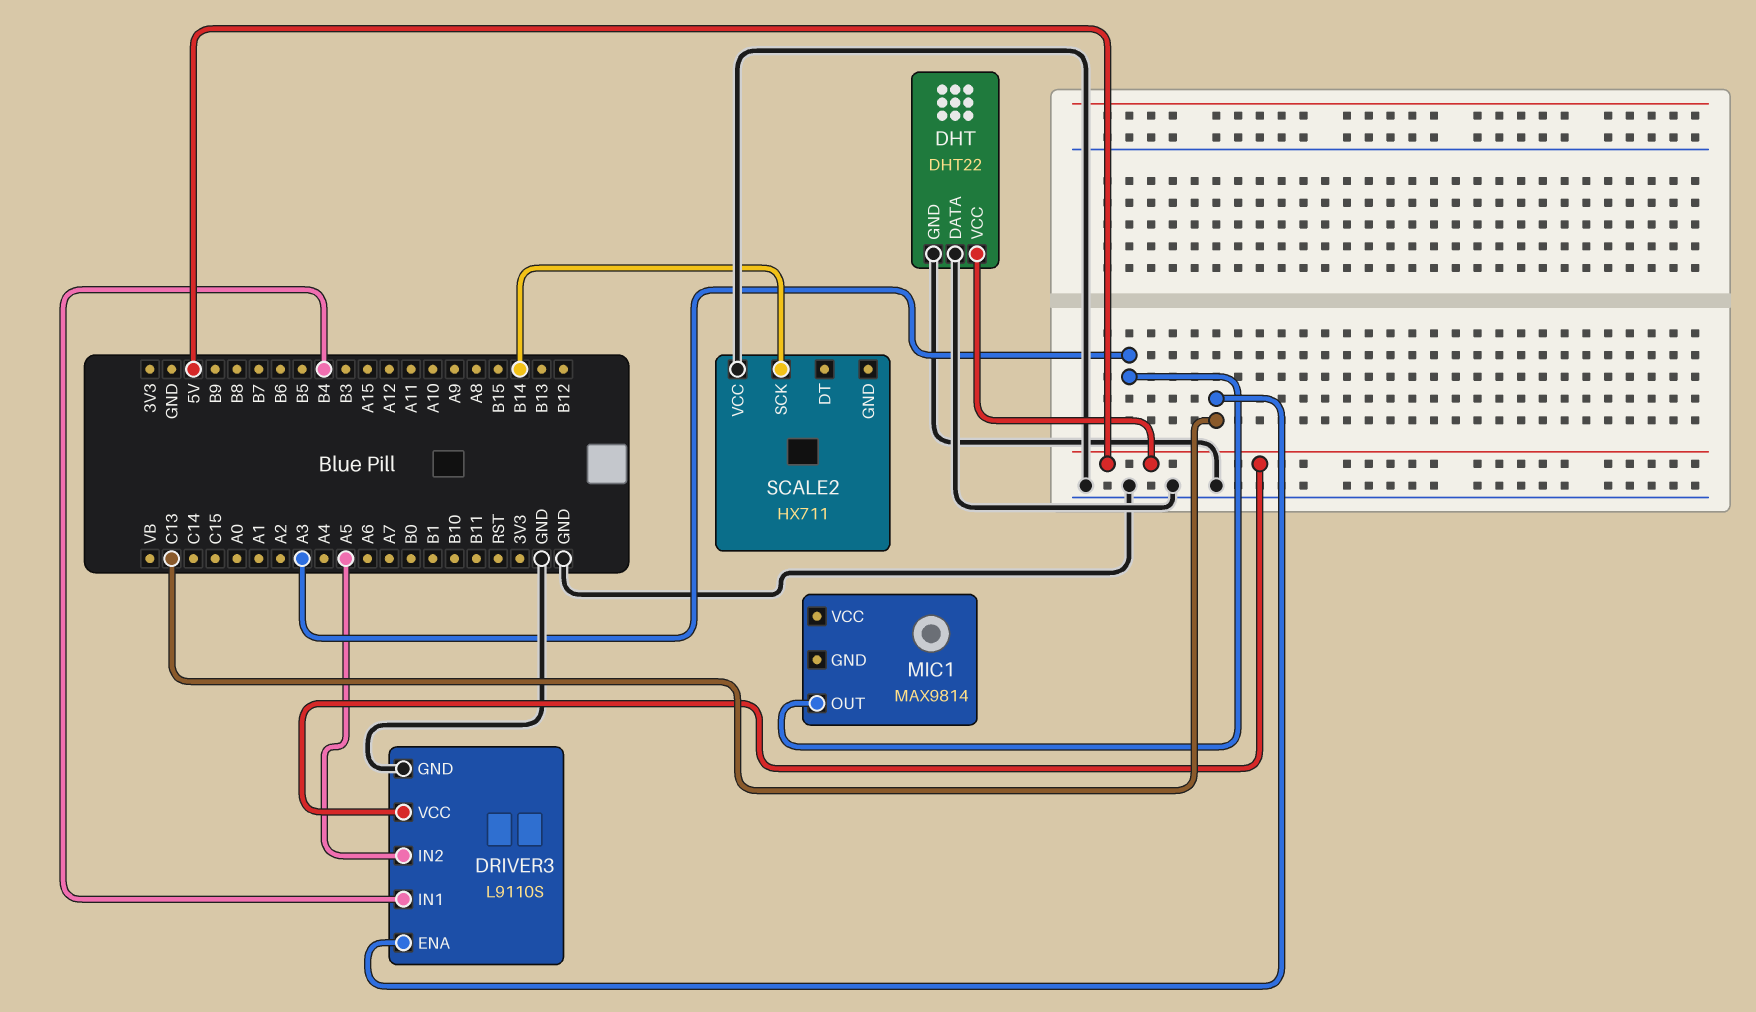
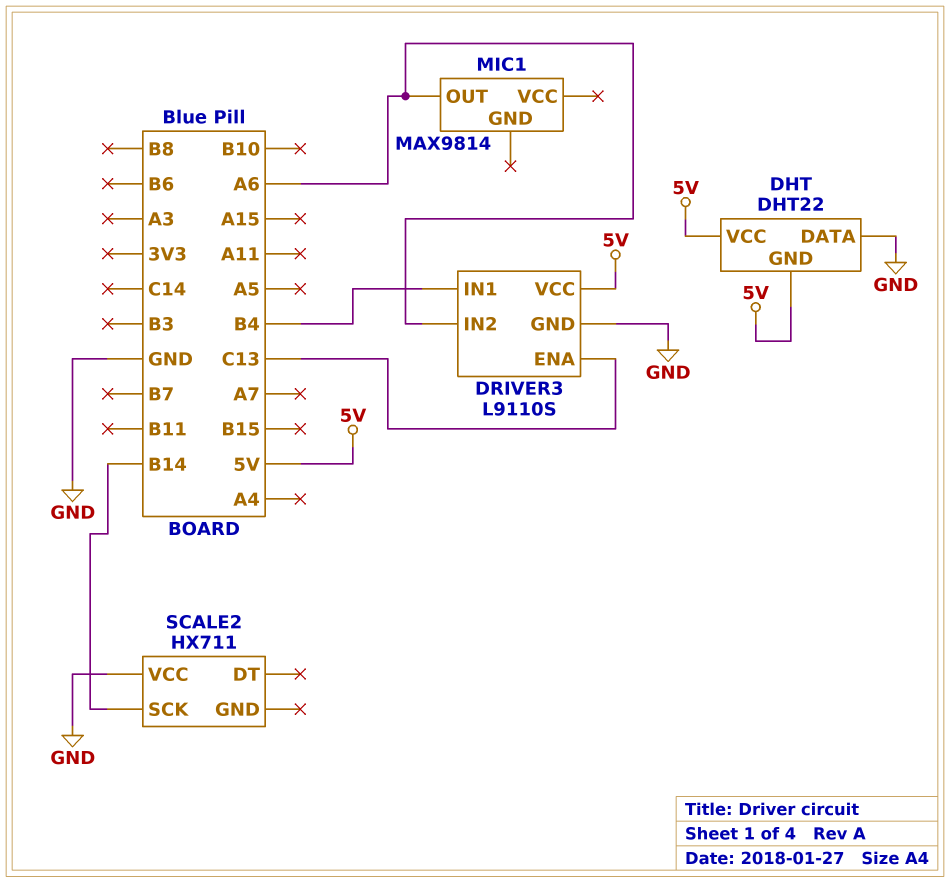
DHT pin GND: GND -> 5V
DRIVER3 pin IN2: A5 -> A6
MIC1 pin OUT: A3 -> A6

